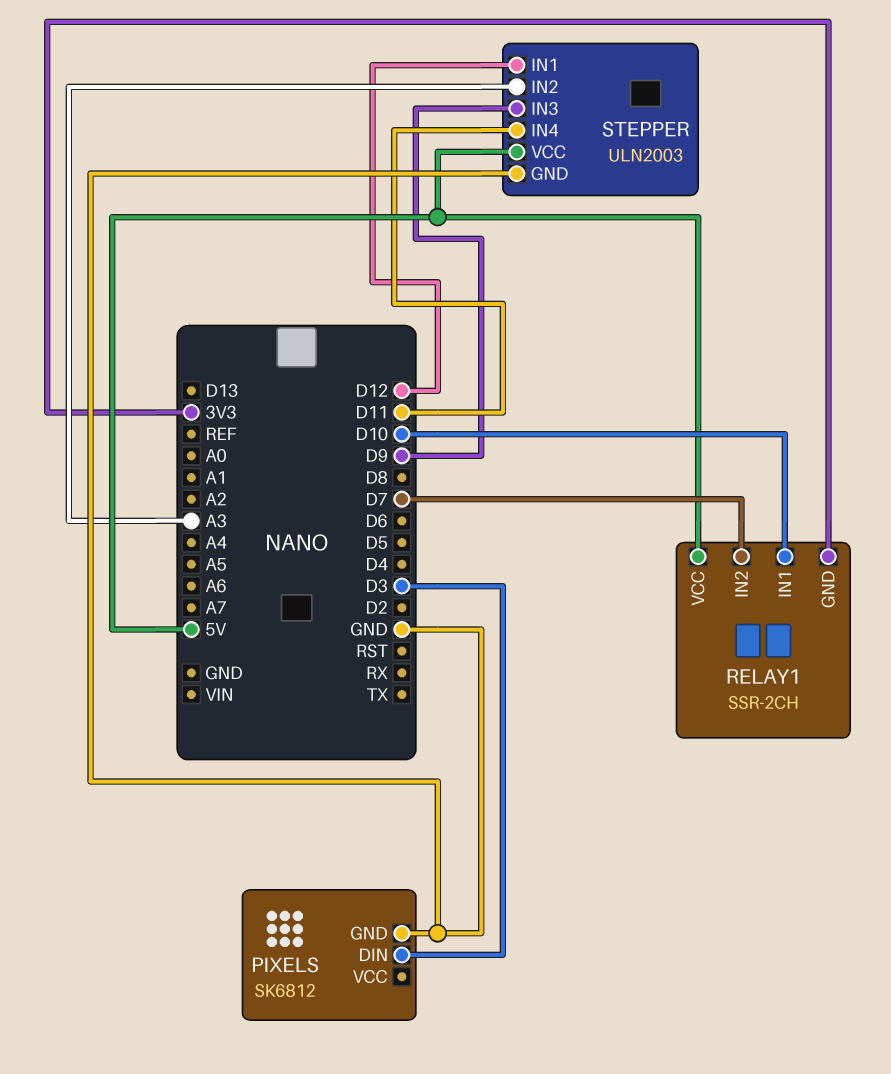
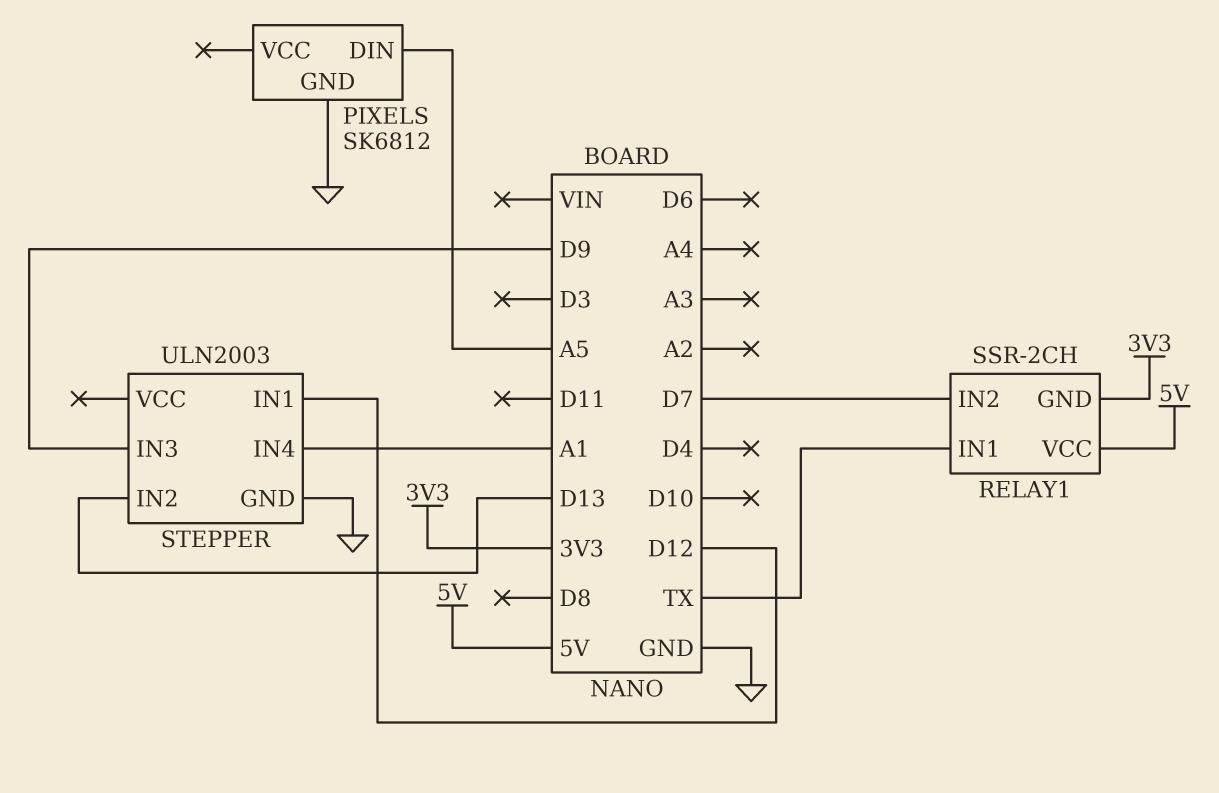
PIXELS pin DIN: D3 -> A5
RELAY1 pin IN1: D10 -> TX
STEPPER pin IN2: A3 -> D13
STEPPER pin IN4: D11 -> A1
STEPPER pin VCC: 5V -> none

